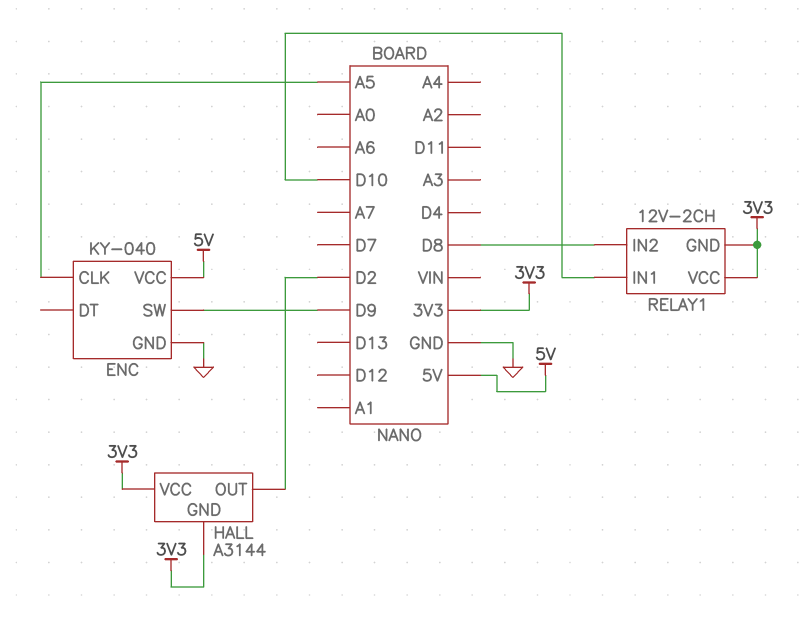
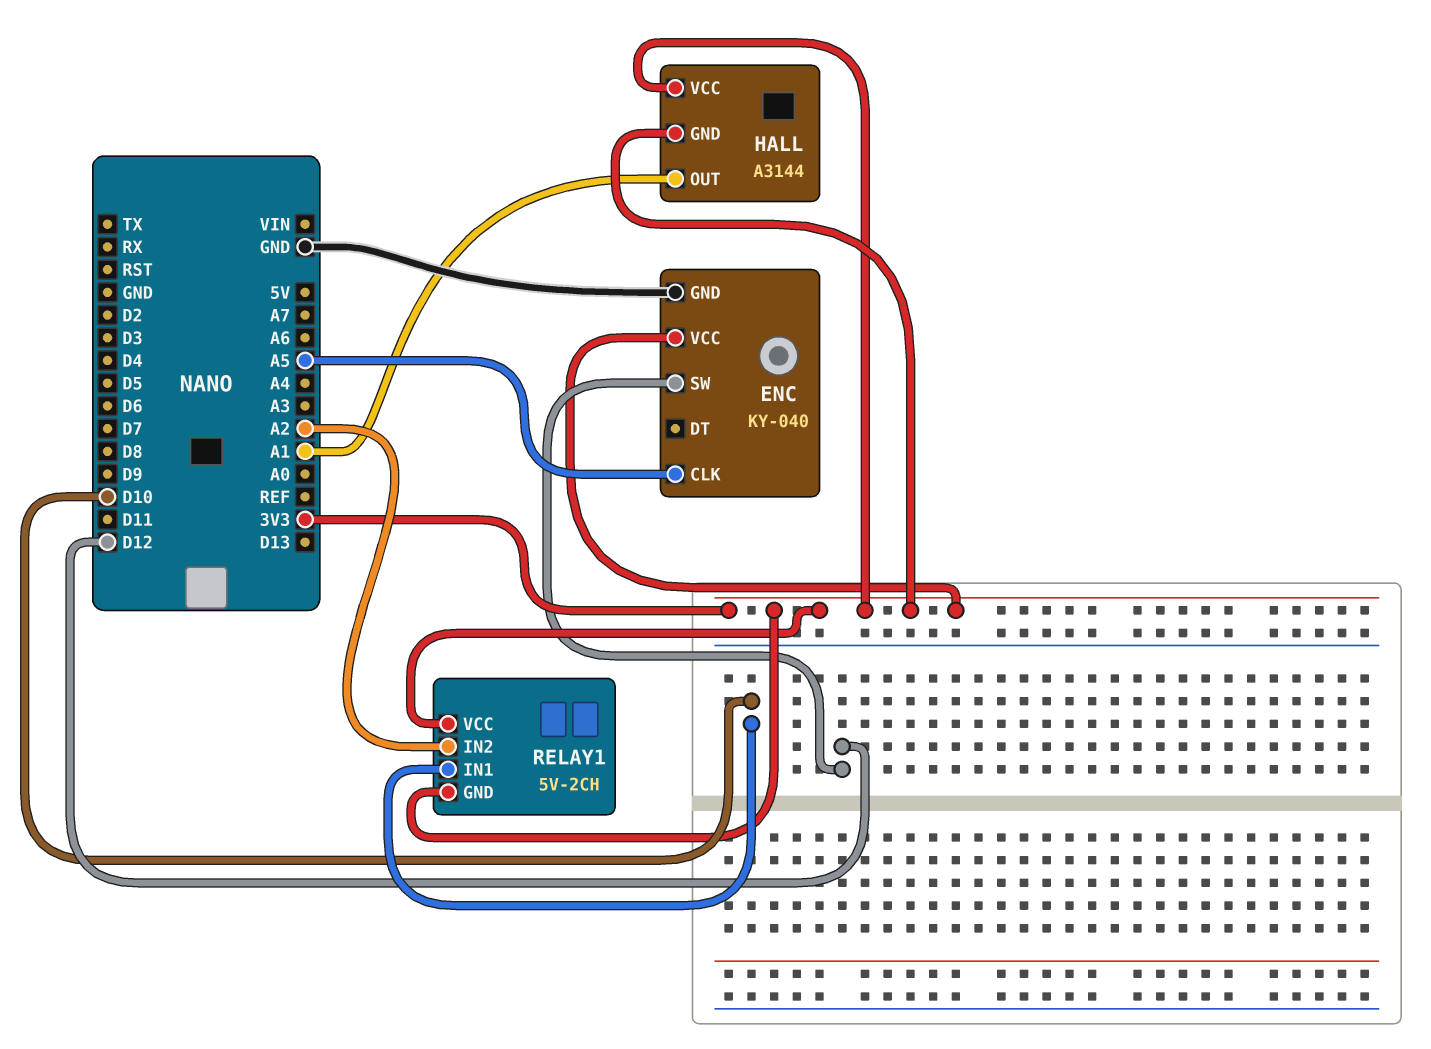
ENC pin SW: D9 -> D12
ENC pin VCC: 5V -> 3V3
HALL pin OUT: D2 -> A1
RELAY1: 12V-2CH -> 5V-2CH
RELAY1 pin IN2: D8 -> A2

